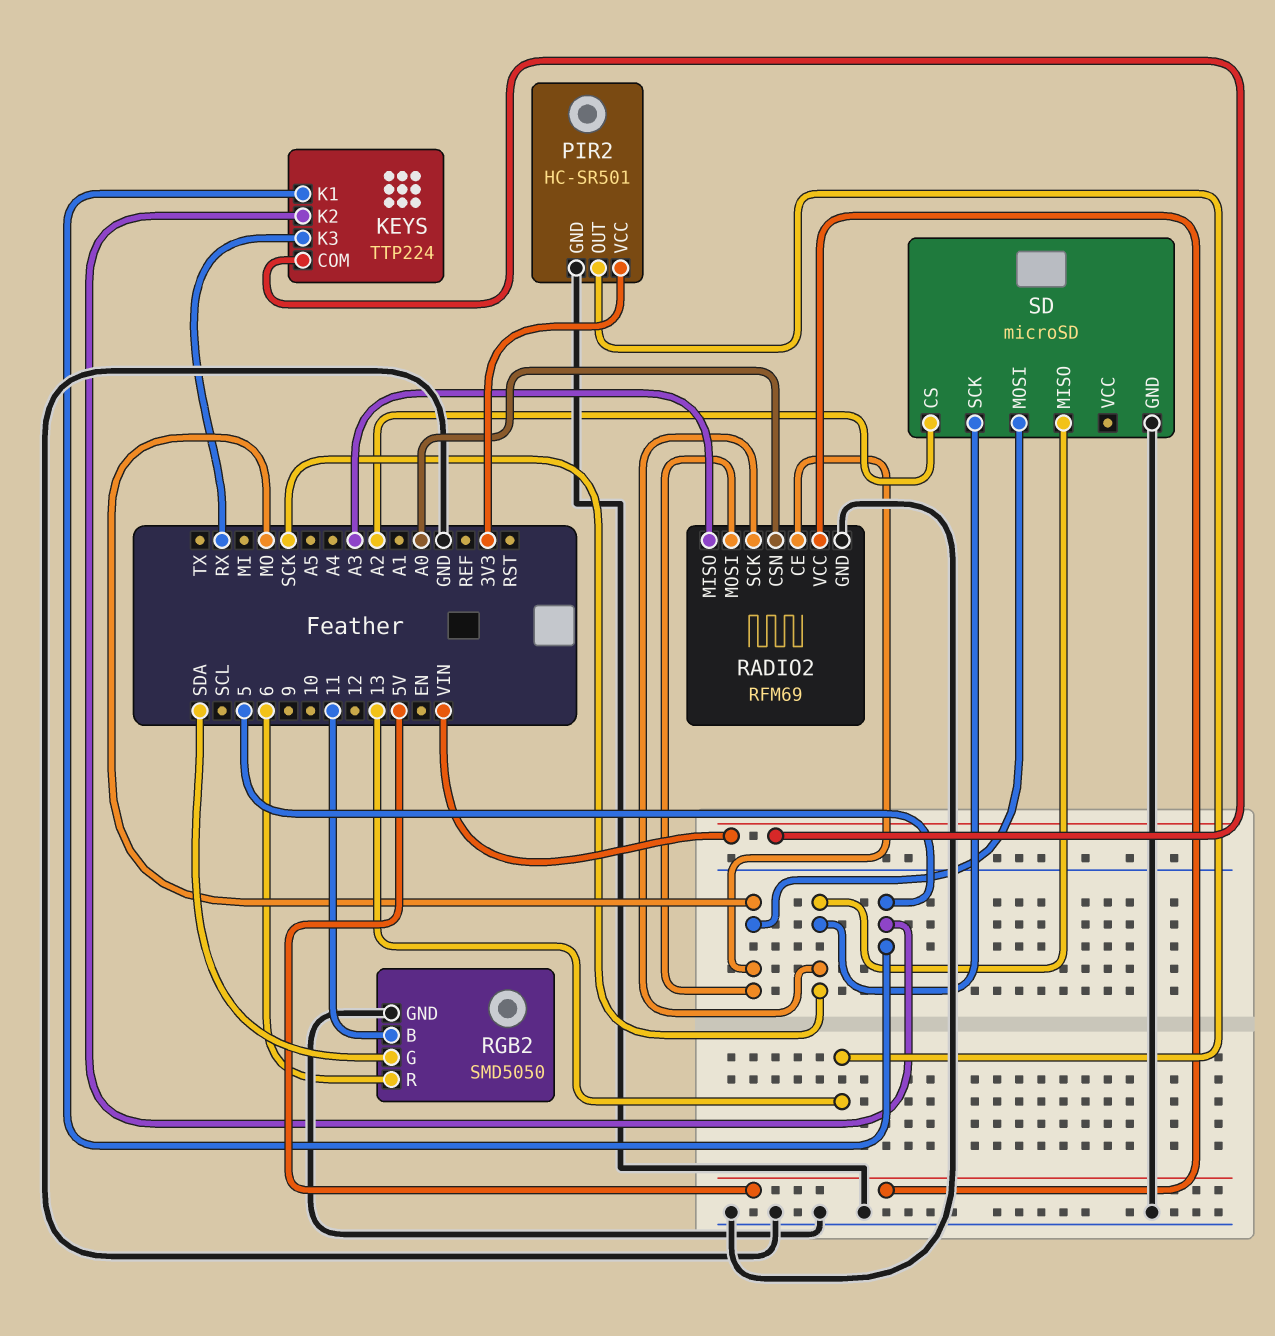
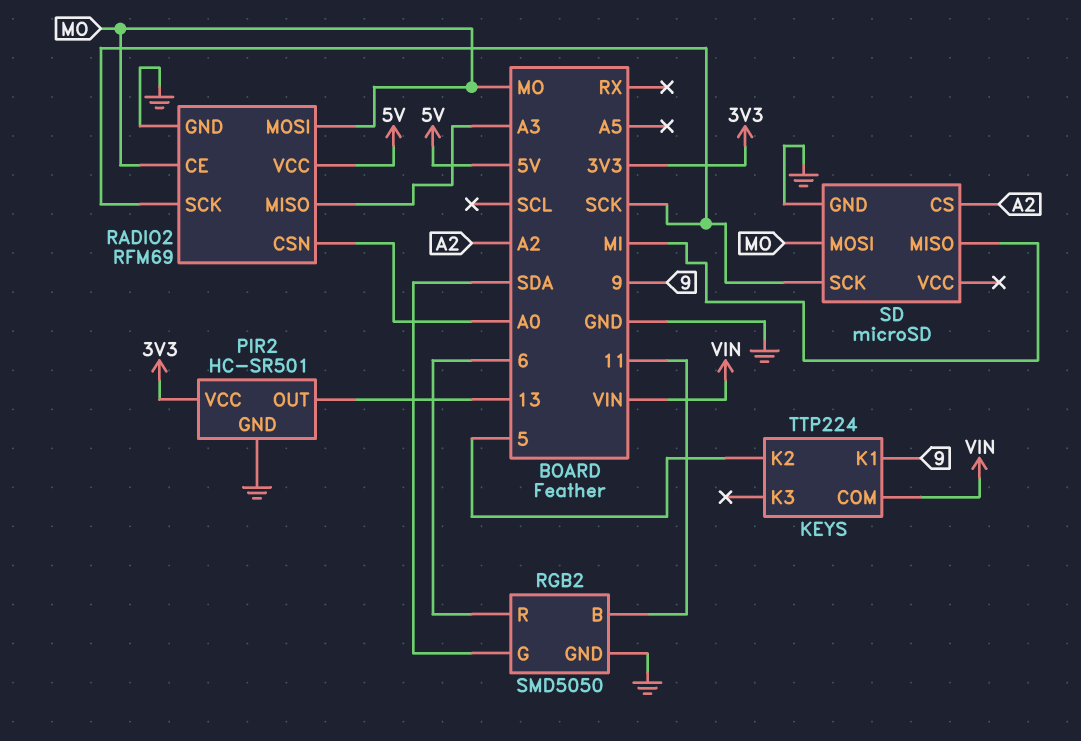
KEYS pin K1: 5 -> 9
KEYS pin K3: RX -> none
SD pin MISO: SCK -> MI

